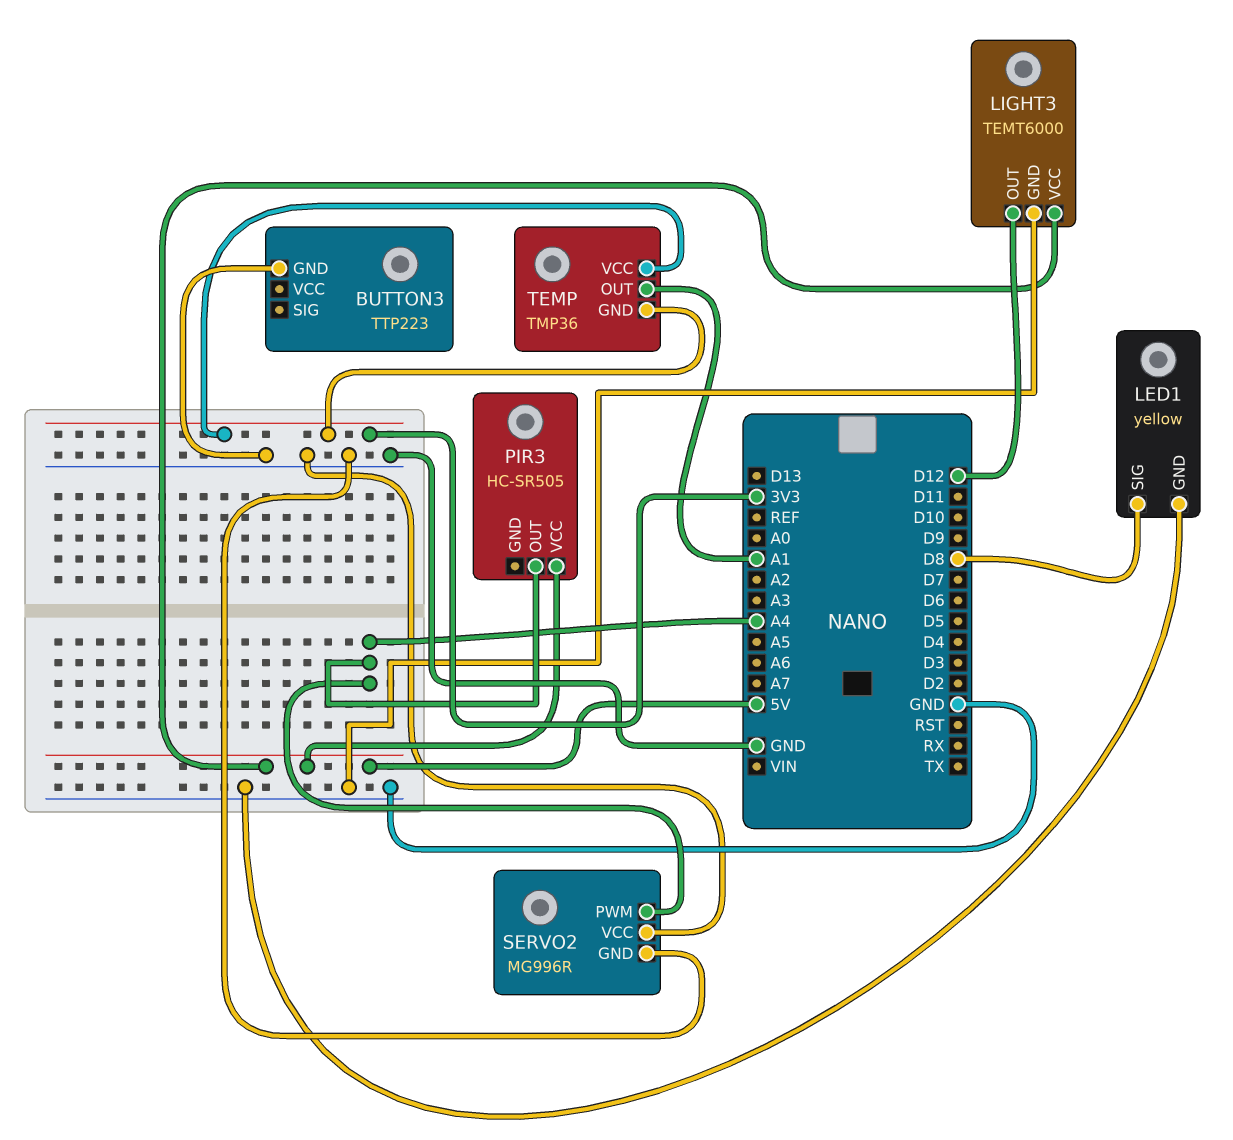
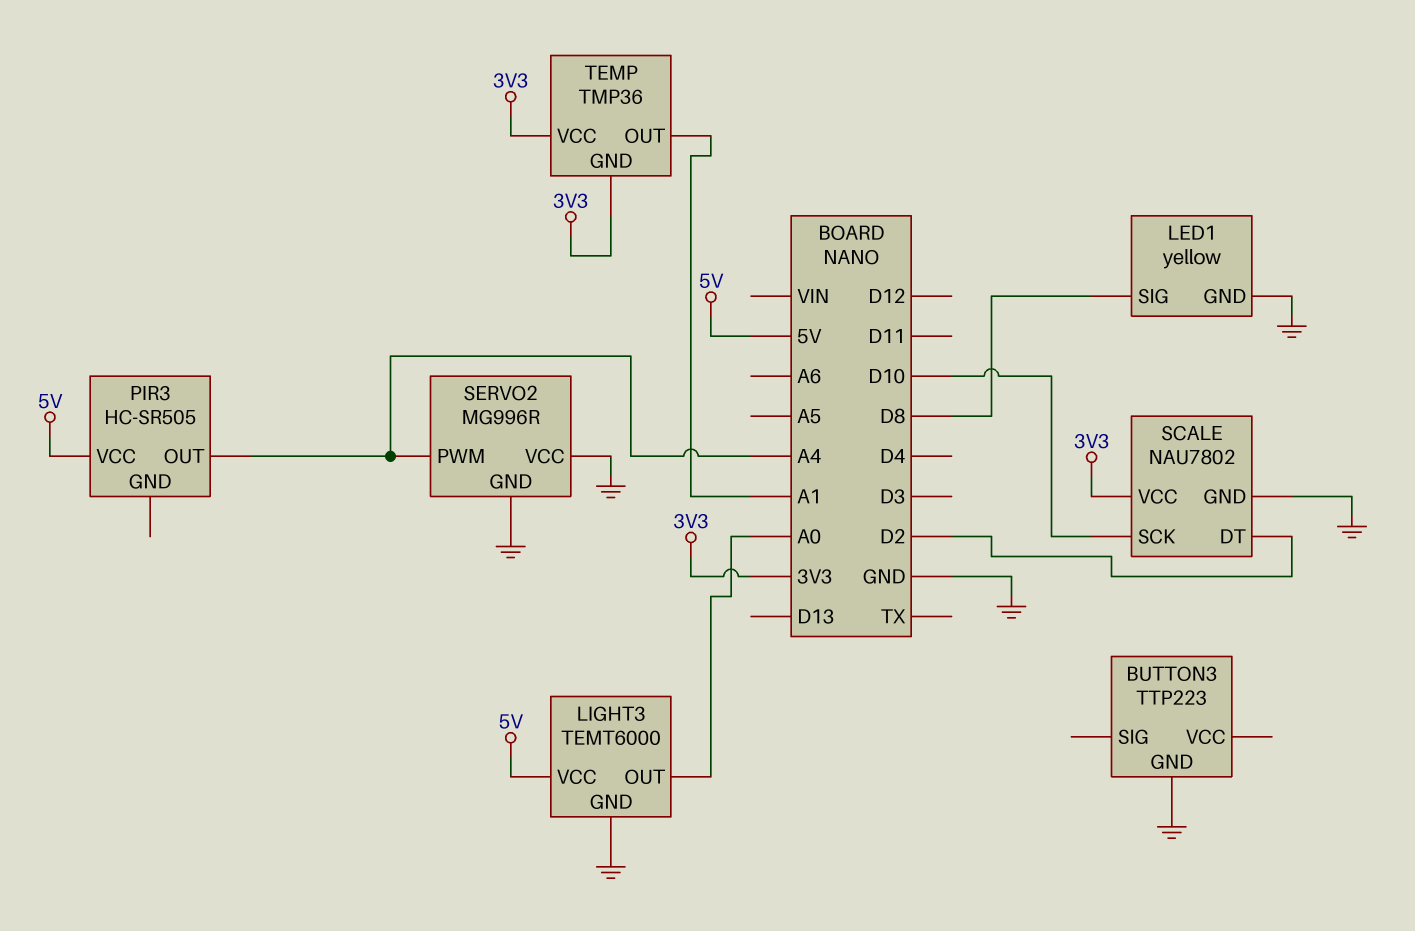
LIGHT3 pin OUT: D12 -> A0
SCALE: none -> NAU7802
SCALE pin DT: none -> D2
SCALE pin GND: none -> GND
SCALE pin SCK: none -> D10
SCALE pin VCC: none -> 3V3

